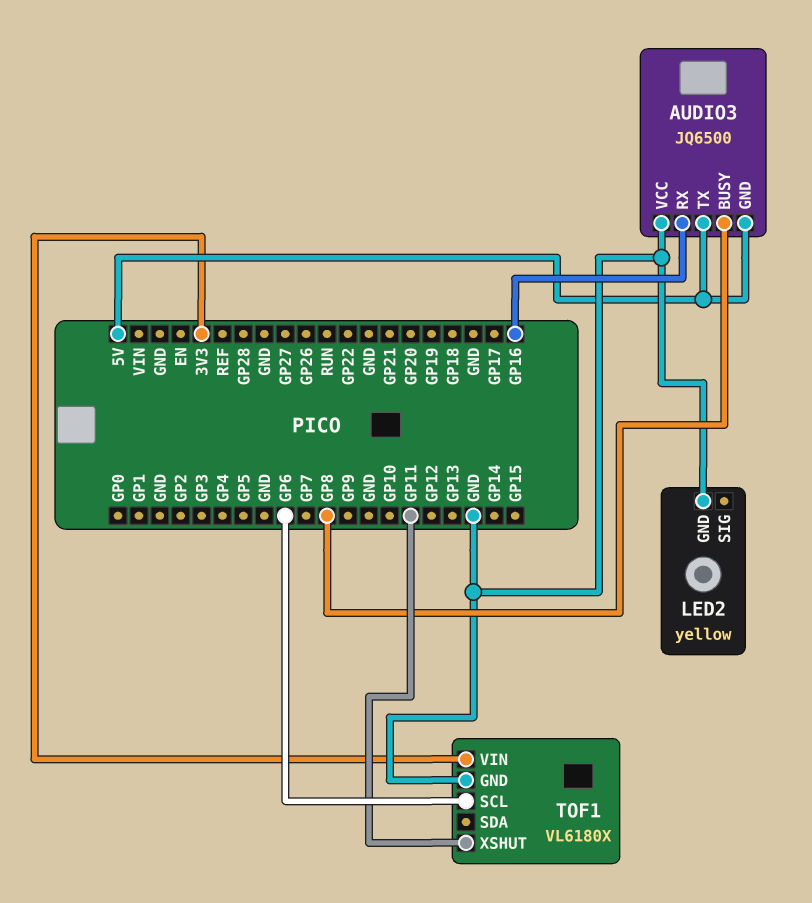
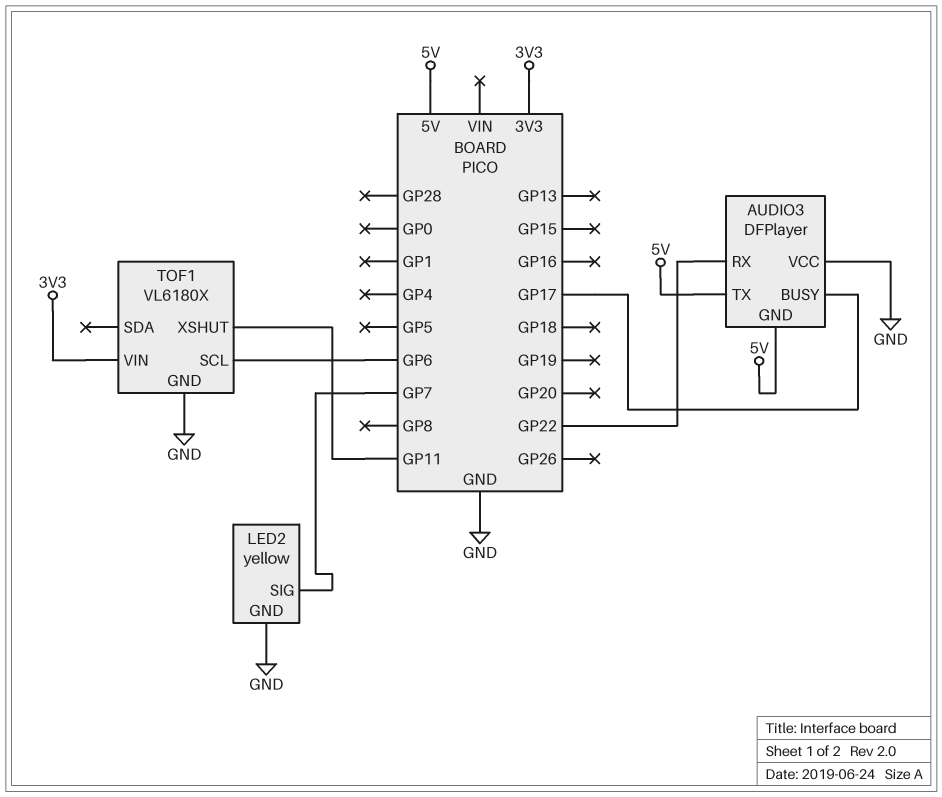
AUDIO3: JQ6500 -> DFPlayer
AUDIO3 pin BUSY: GP8 -> GP17
AUDIO3 pin RX: GP16 -> GP22
LED2 pin SIG: none -> GP7

